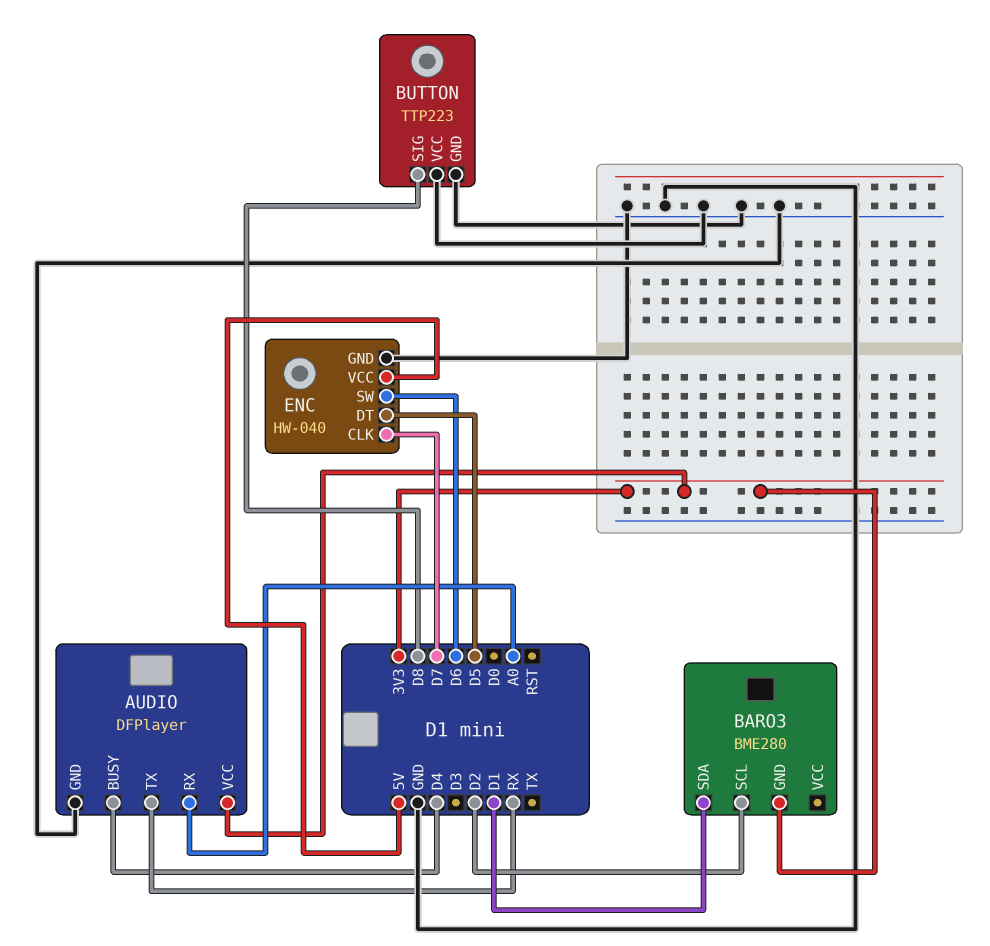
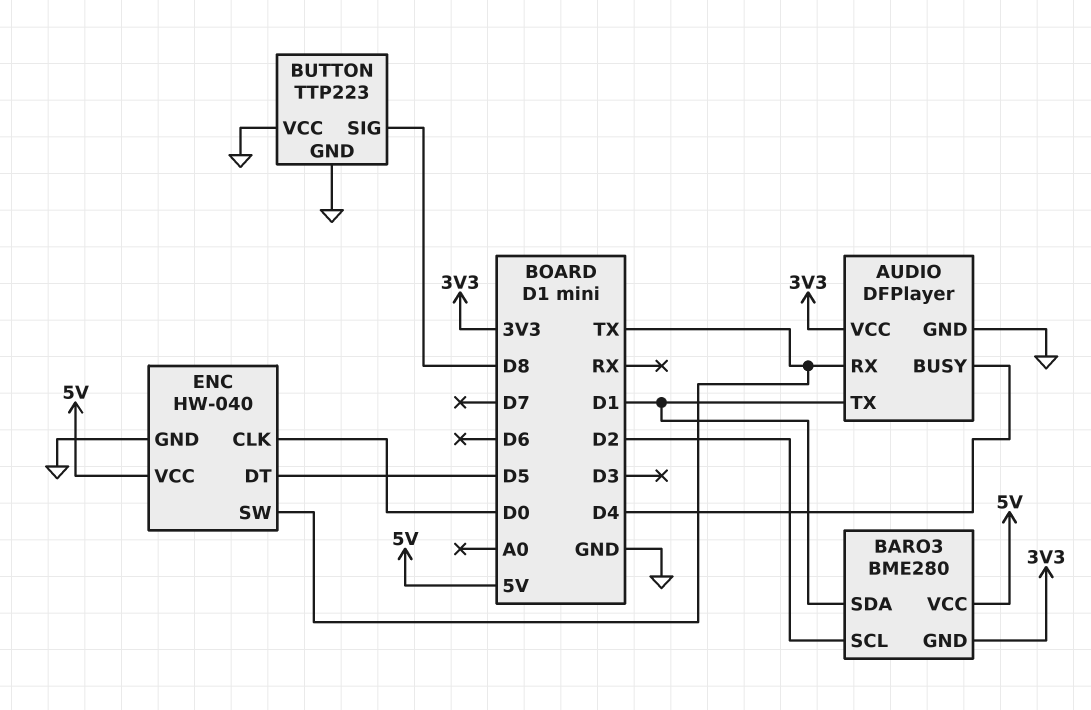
AUDIO pin RX: A0 -> TX
AUDIO pin TX: RX -> D1
BARO3 pin VCC: none -> 5V
ENC pin CLK: D7 -> D0
ENC pin SW: D6 -> TX

